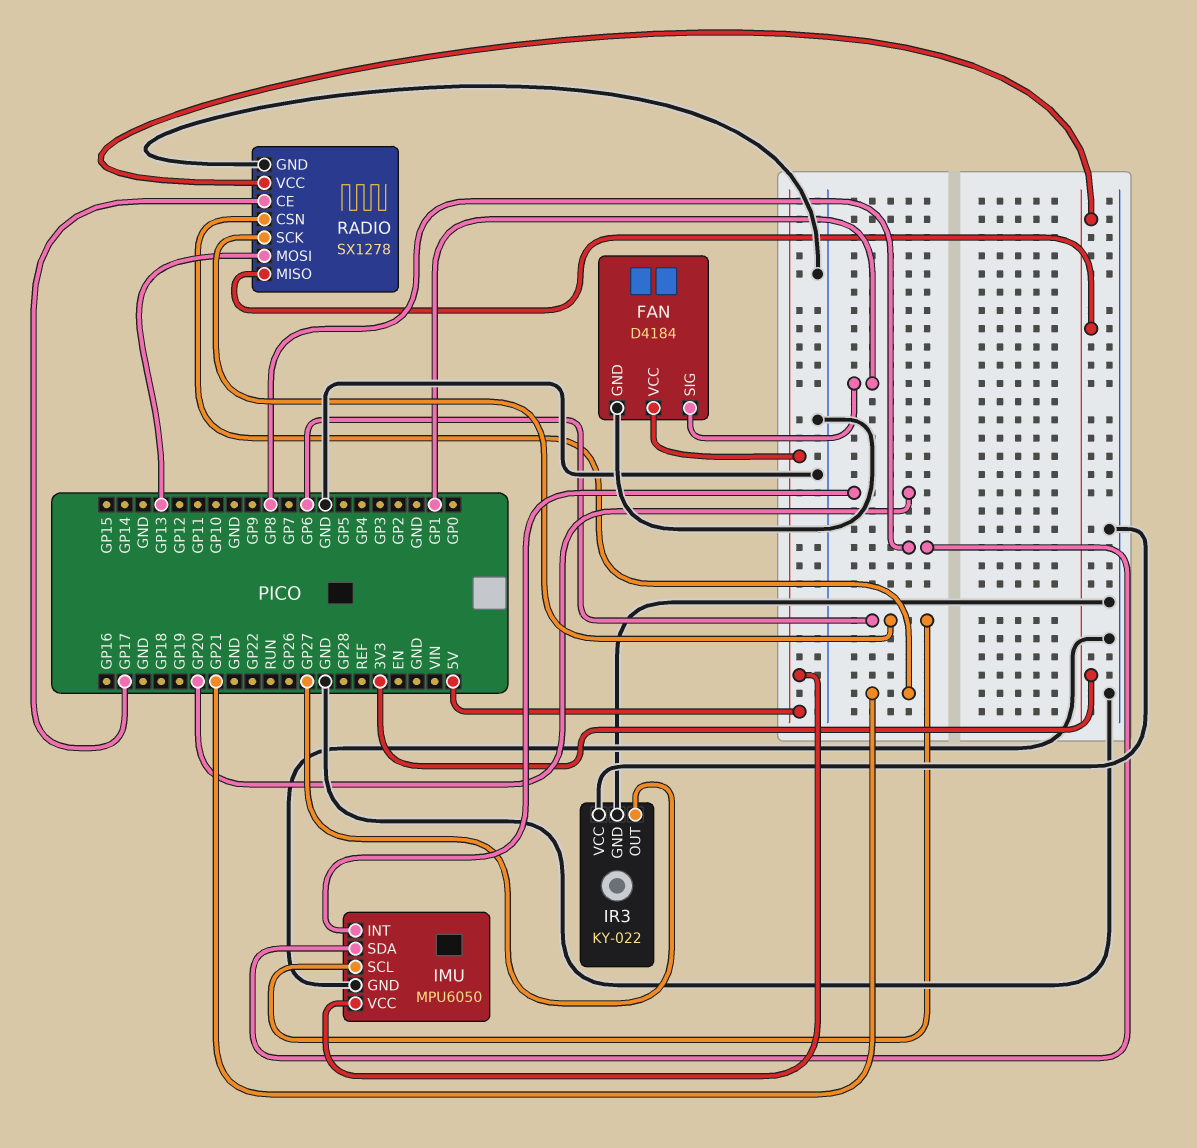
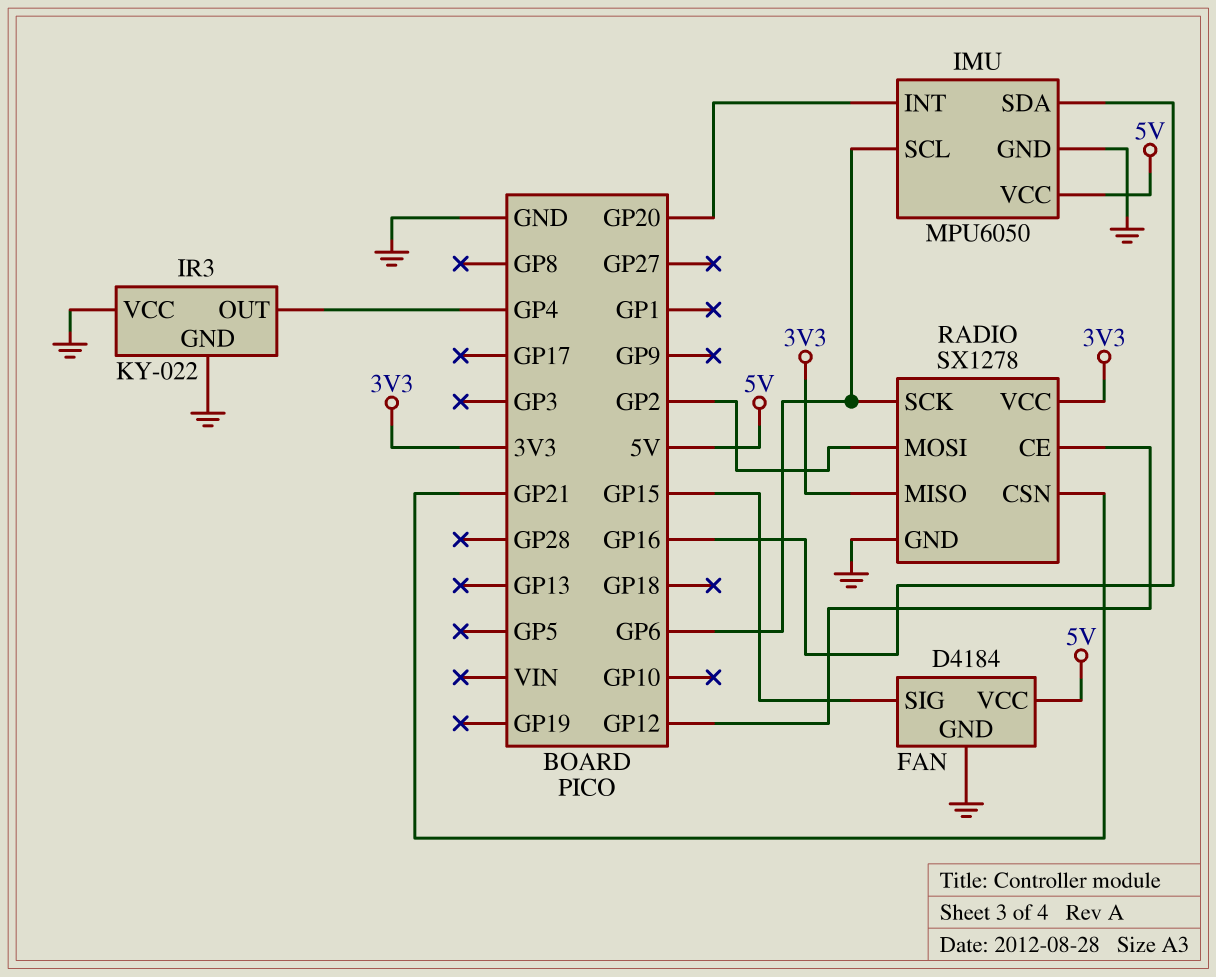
FAN pin SIG: GP1 -> GP15
IMU pin SDA: GP8 -> GP16
IR3 pin OUT: GP27 -> GP4
RADIO pin CE: GP17 -> GP12
RADIO pin MOSI: GP13 -> GP2

